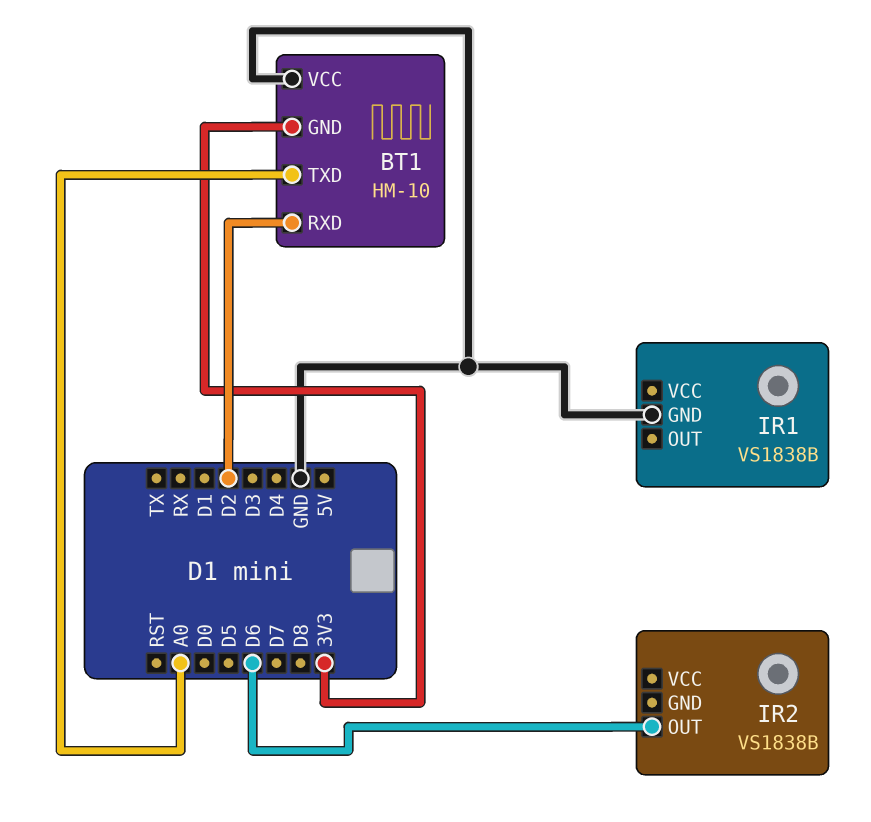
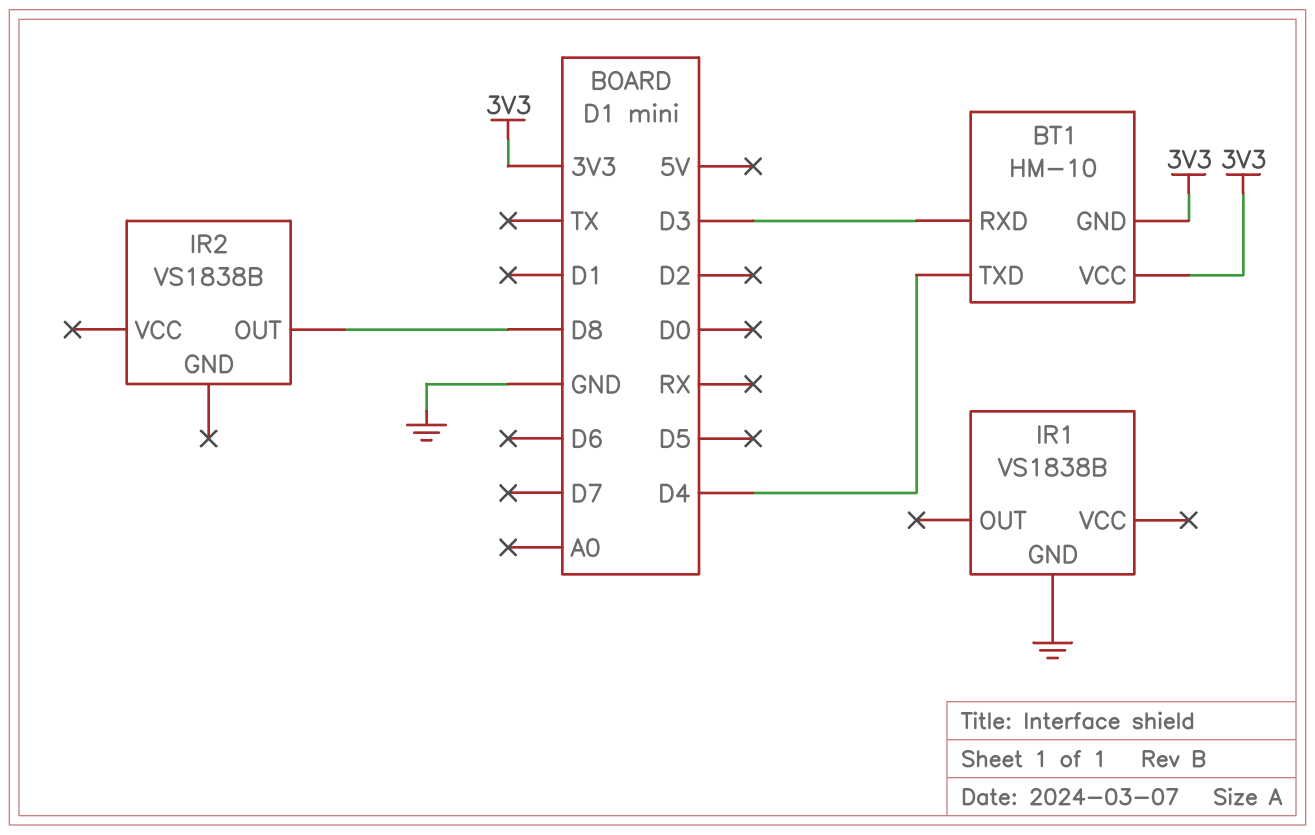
BT1 pin RXD: D2 -> D3
BT1 pin TXD: A0 -> D4
BT1 pin VCC: GND -> 3V3
IR2 pin OUT: D6 -> D8

